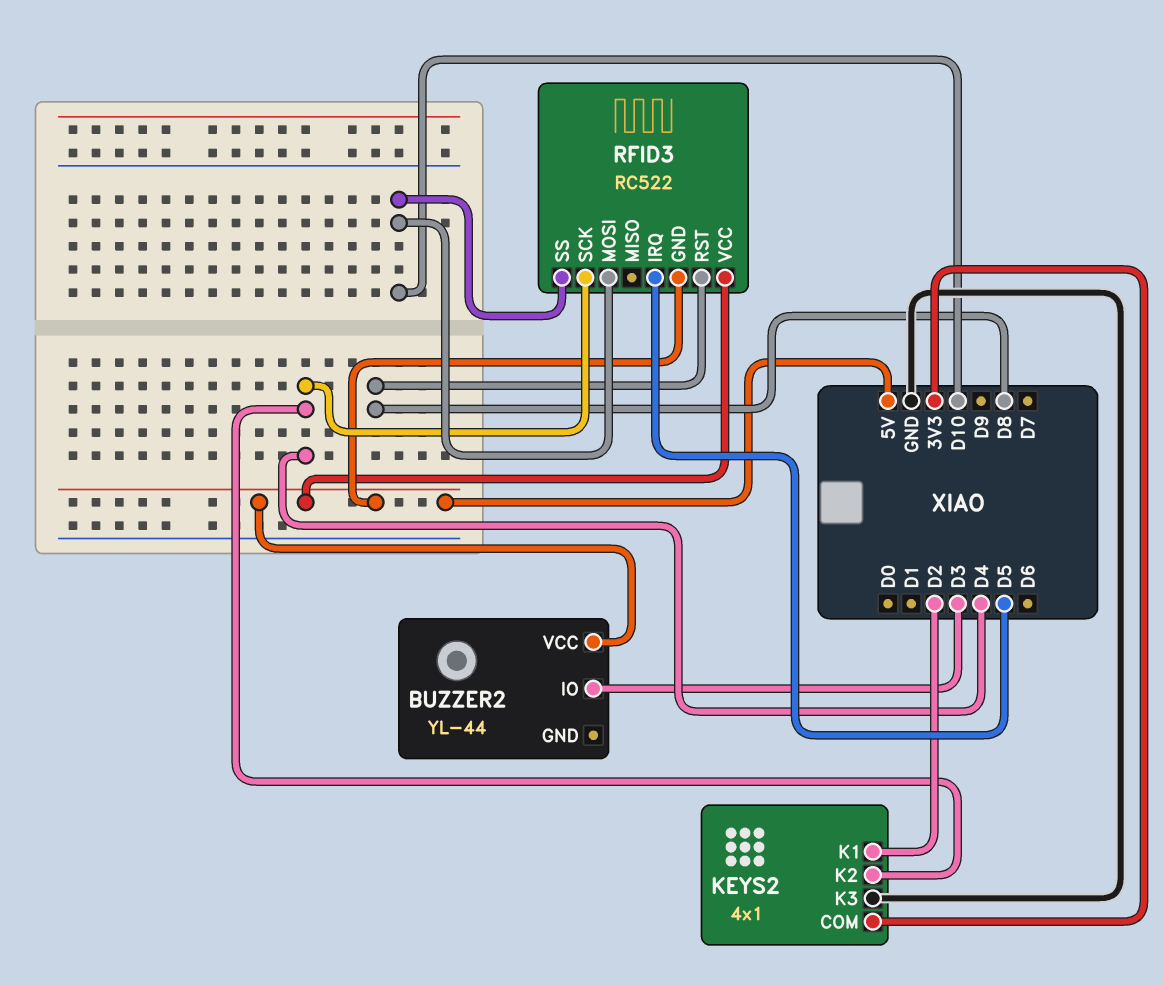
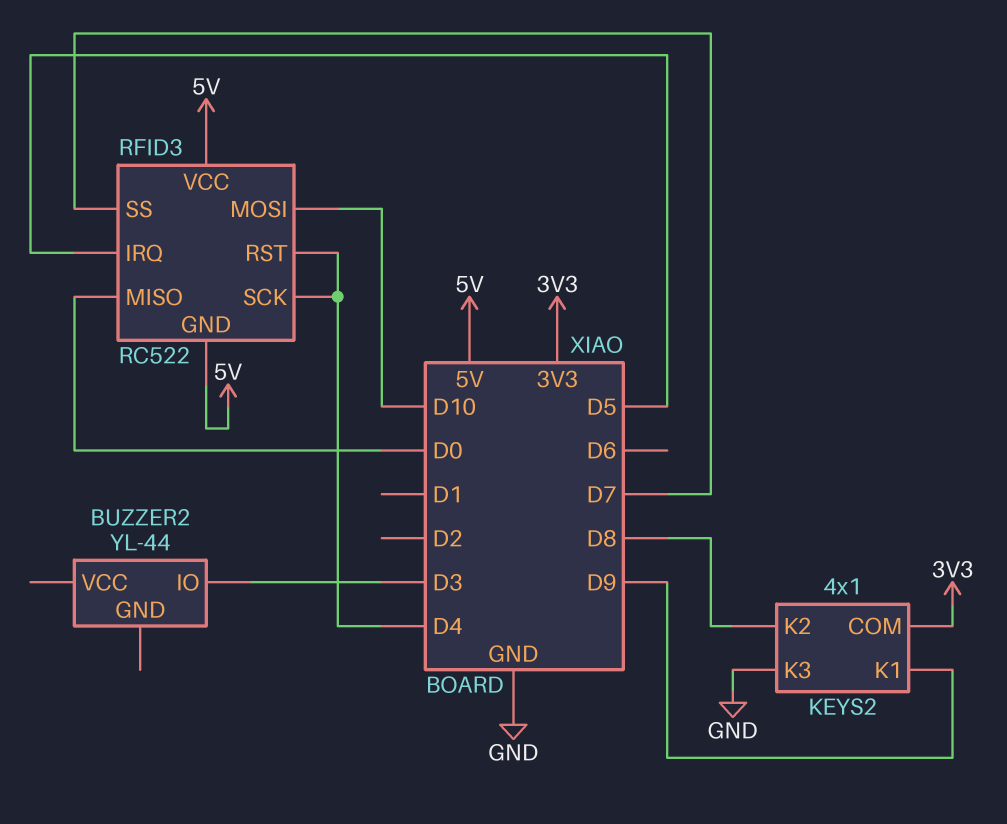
BUZZER2 pin VCC: 5V -> none
KEYS2 pin K1: D2 -> D9
KEYS2 pin K2: D4 -> D8
RFID3 pin MISO: none -> D0
RFID3 pin RST: D8 -> D4
RFID3 pin SS: D10 -> D7

